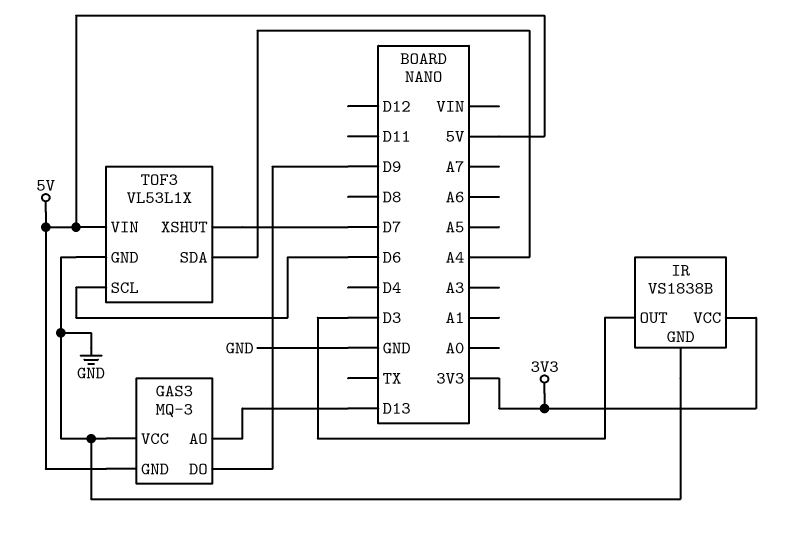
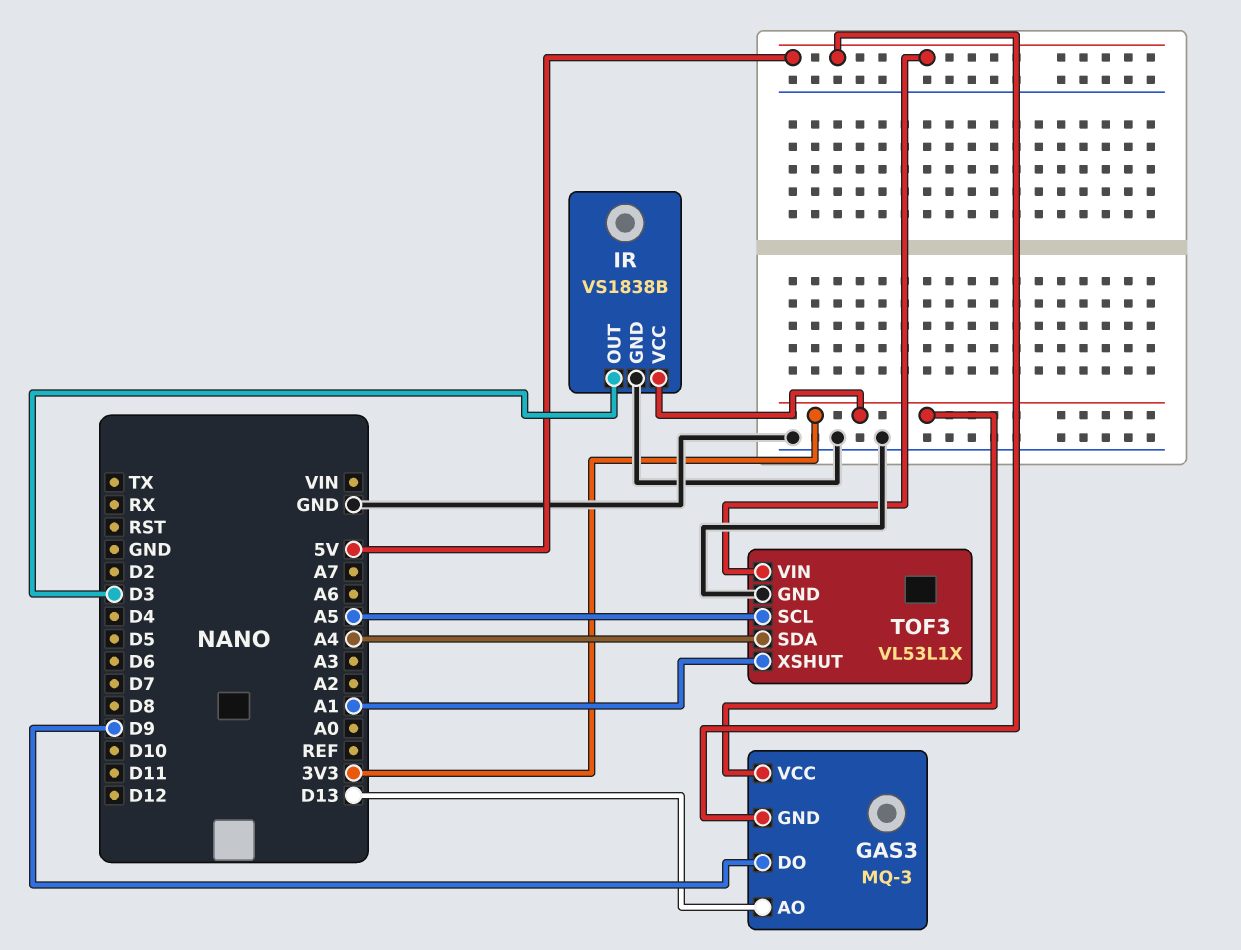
GAS3 pin VCC: GND -> 3V3
TOF3 pin SCL: D6 -> A5
TOF3 pin XSHUT: D7 -> A1

